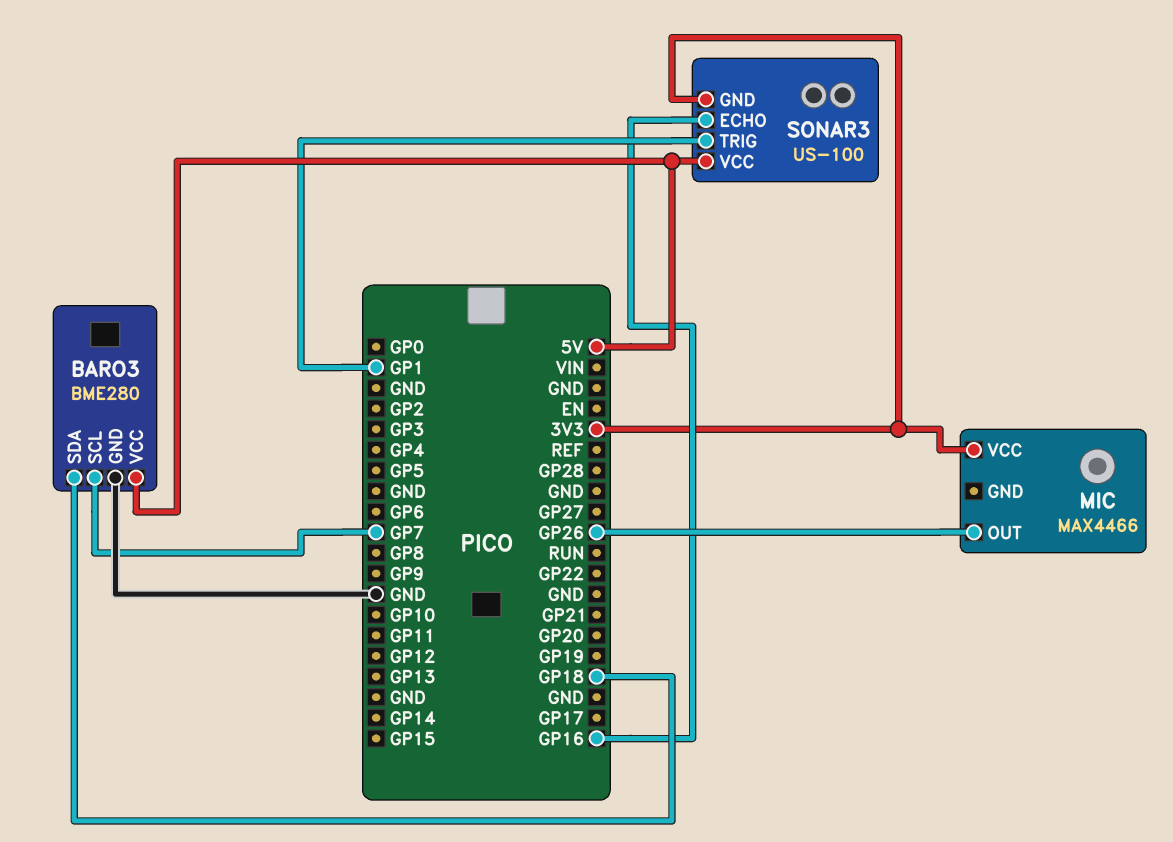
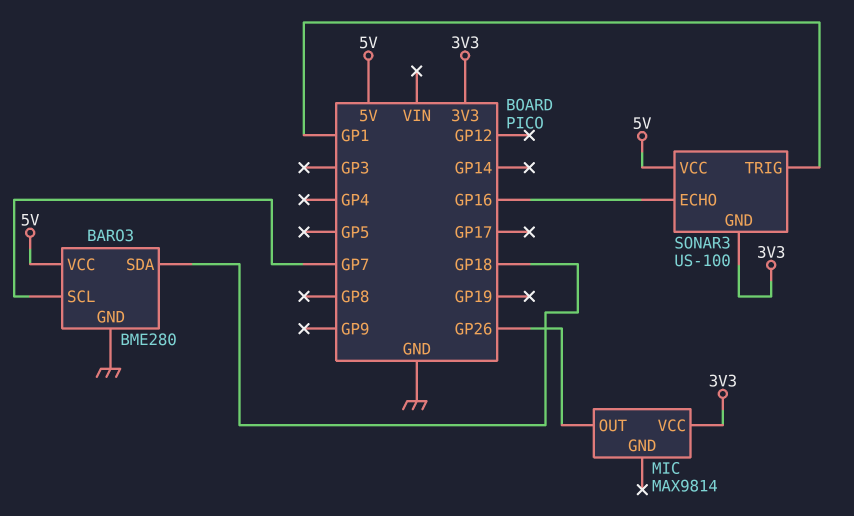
MIC: MAX4466 -> MAX9814

